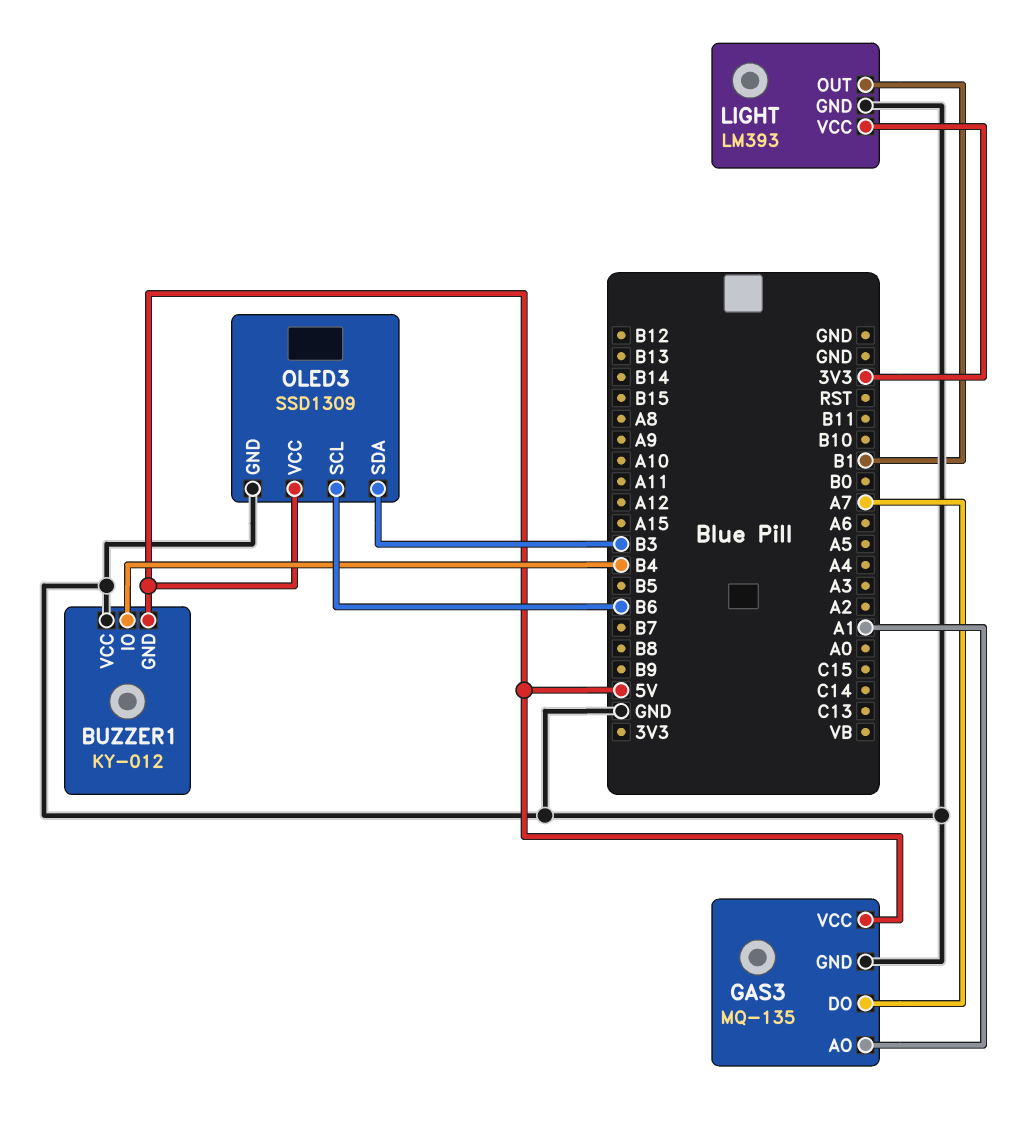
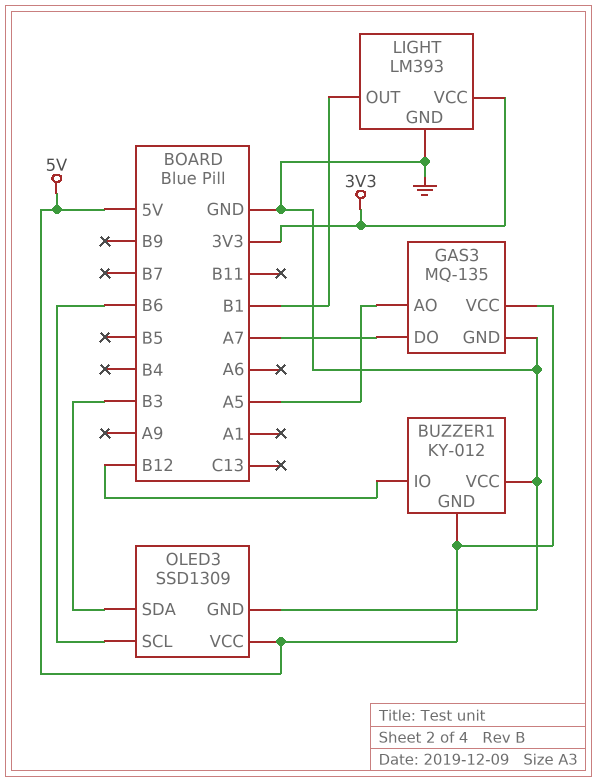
BUZZER1 pin IO: B4 -> B12
GAS3 pin AO: A1 -> A5

